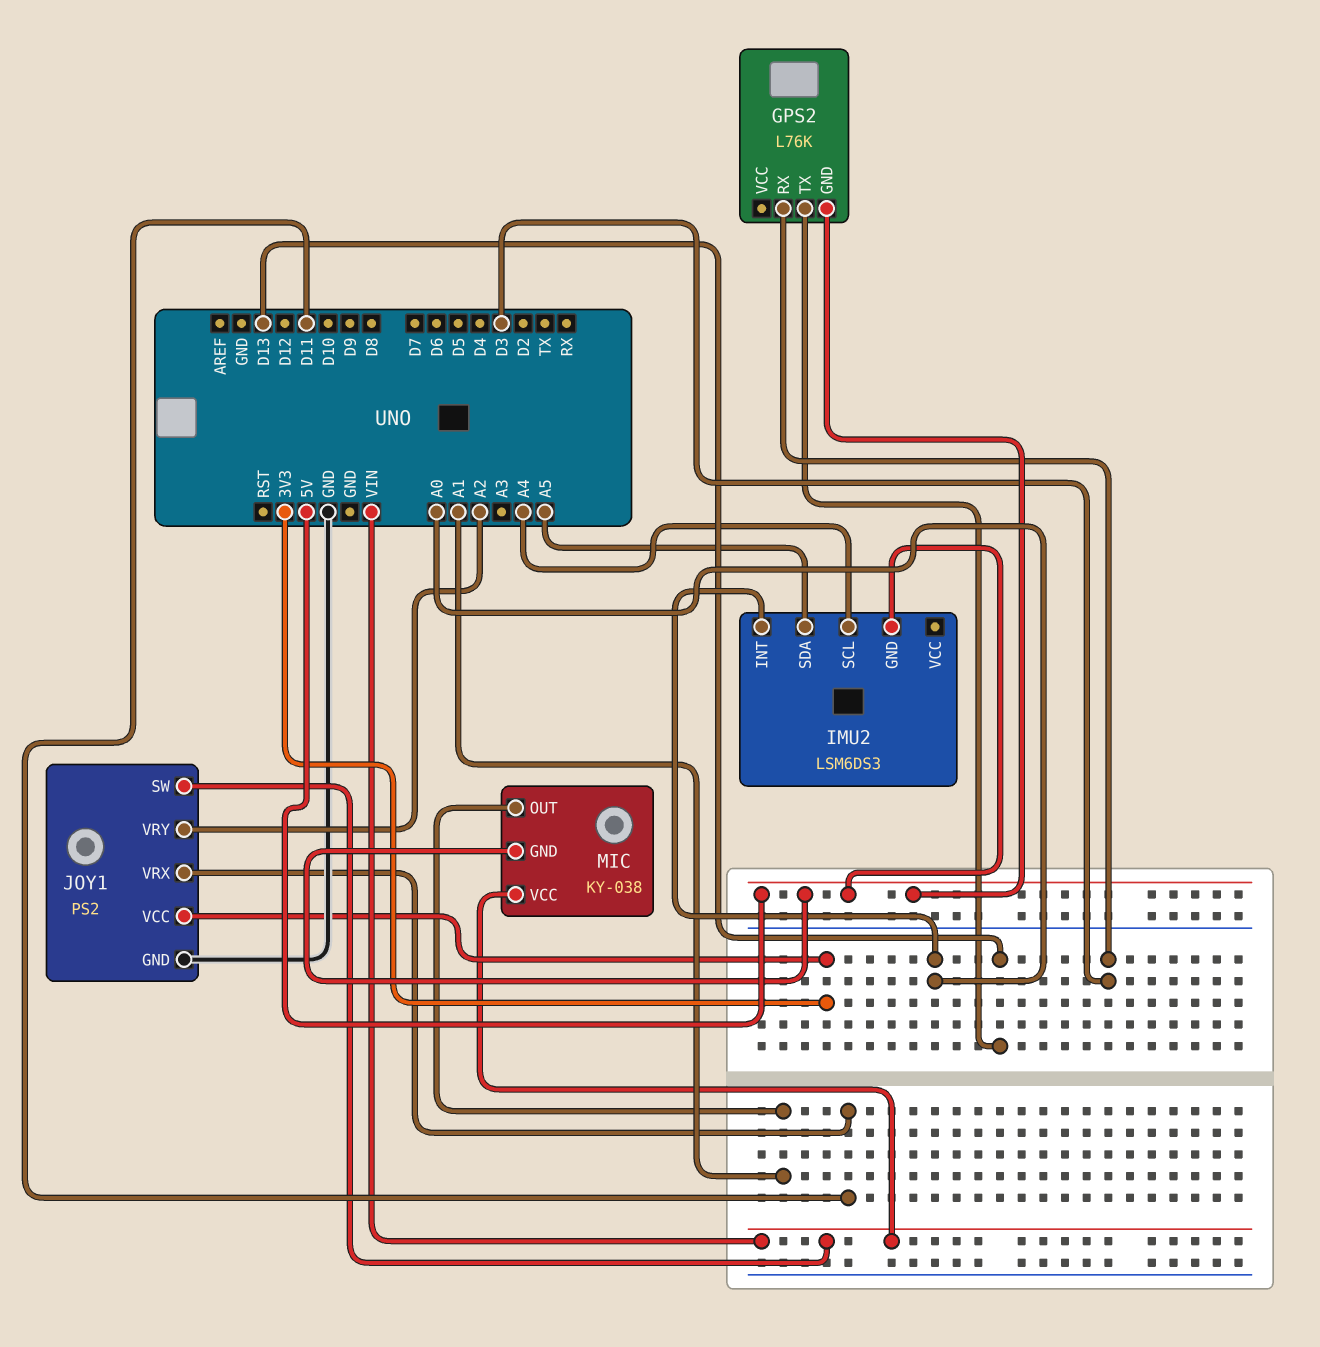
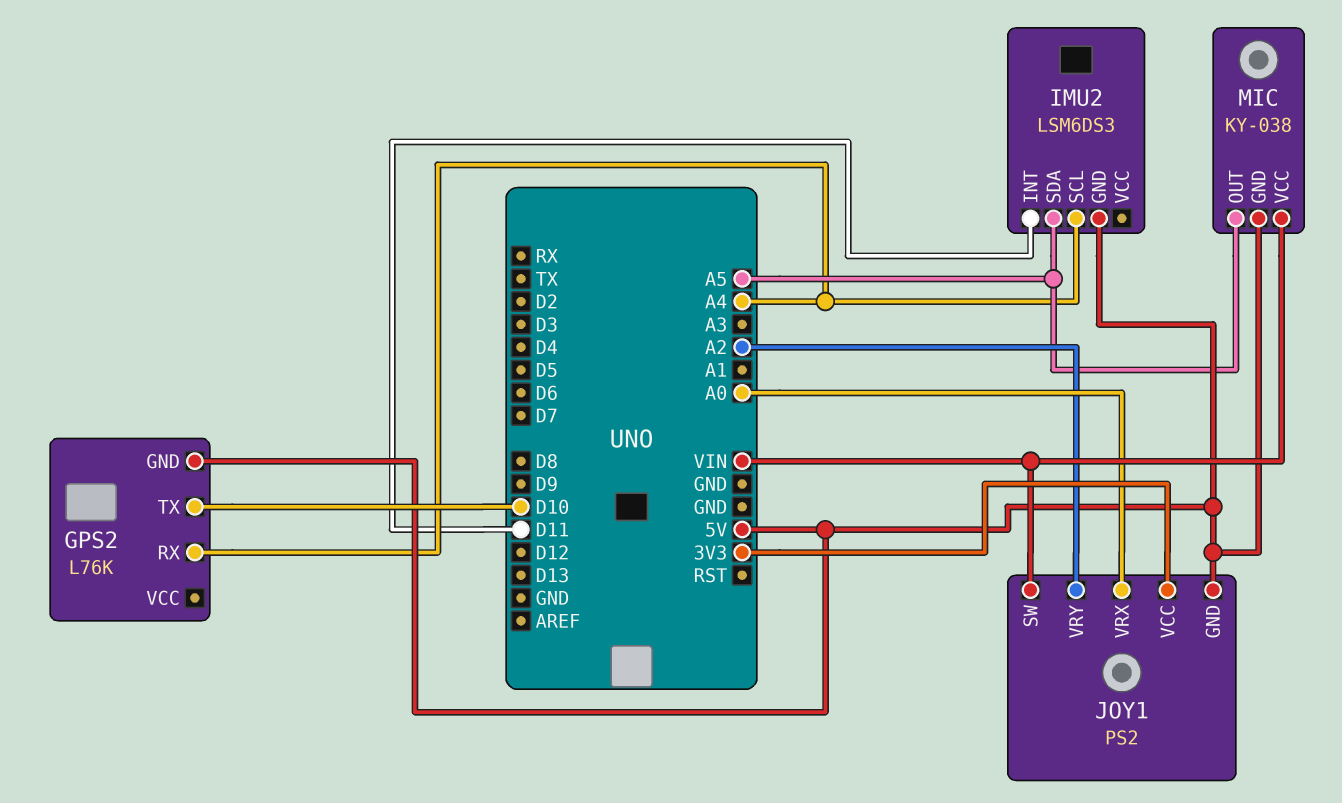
GPS2 pin RX: D3 -> A4
GPS2 pin TX: D13 -> D10
IMU2 pin INT: A0 -> D11
JOY1 pin GND: GND -> 5V
JOY1 pin VRX: D11 -> A0
MIC pin OUT: A1 -> A5

